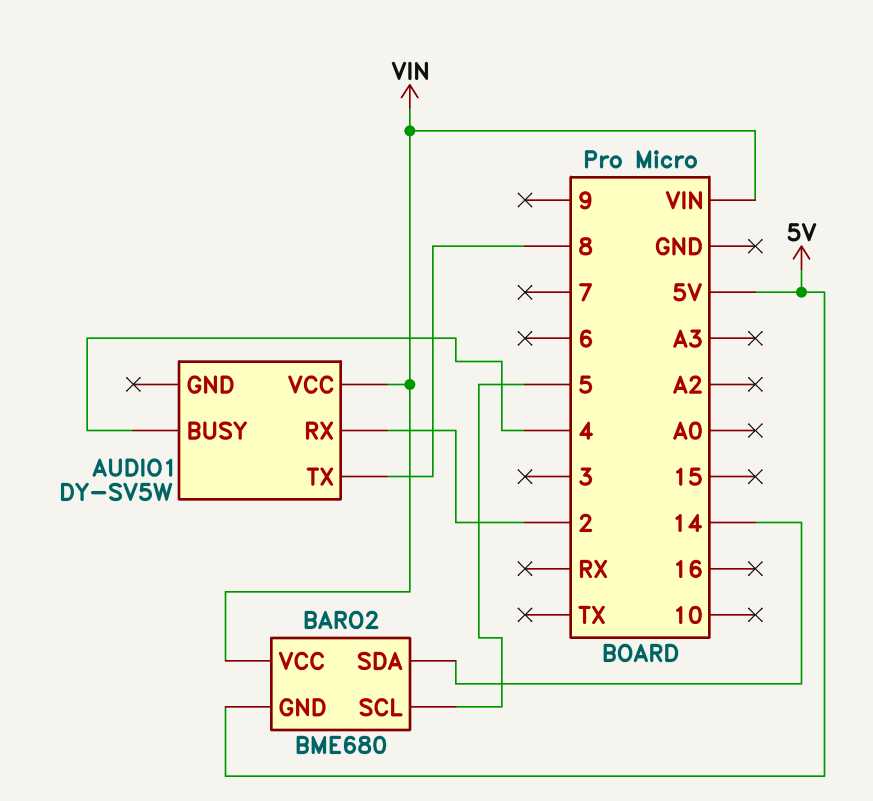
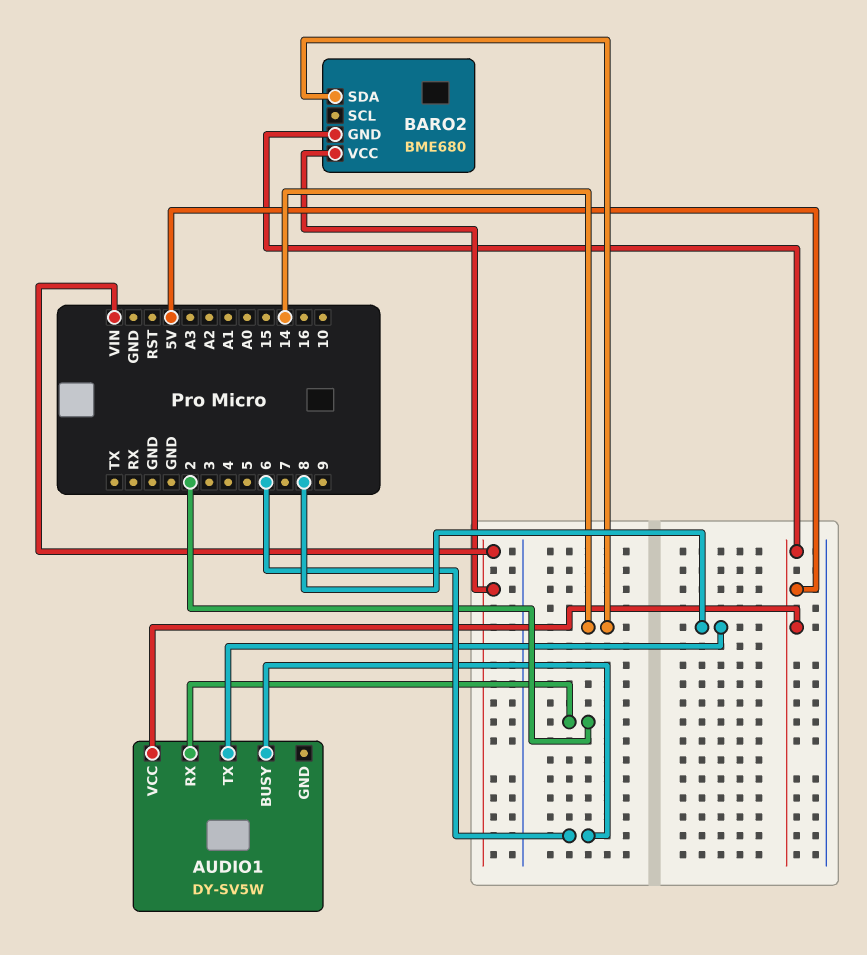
AUDIO1 pin BUSY: 4 -> 6
AUDIO1 pin VCC: VIN -> 5V
BARO2 pin SCL: 5 -> none

